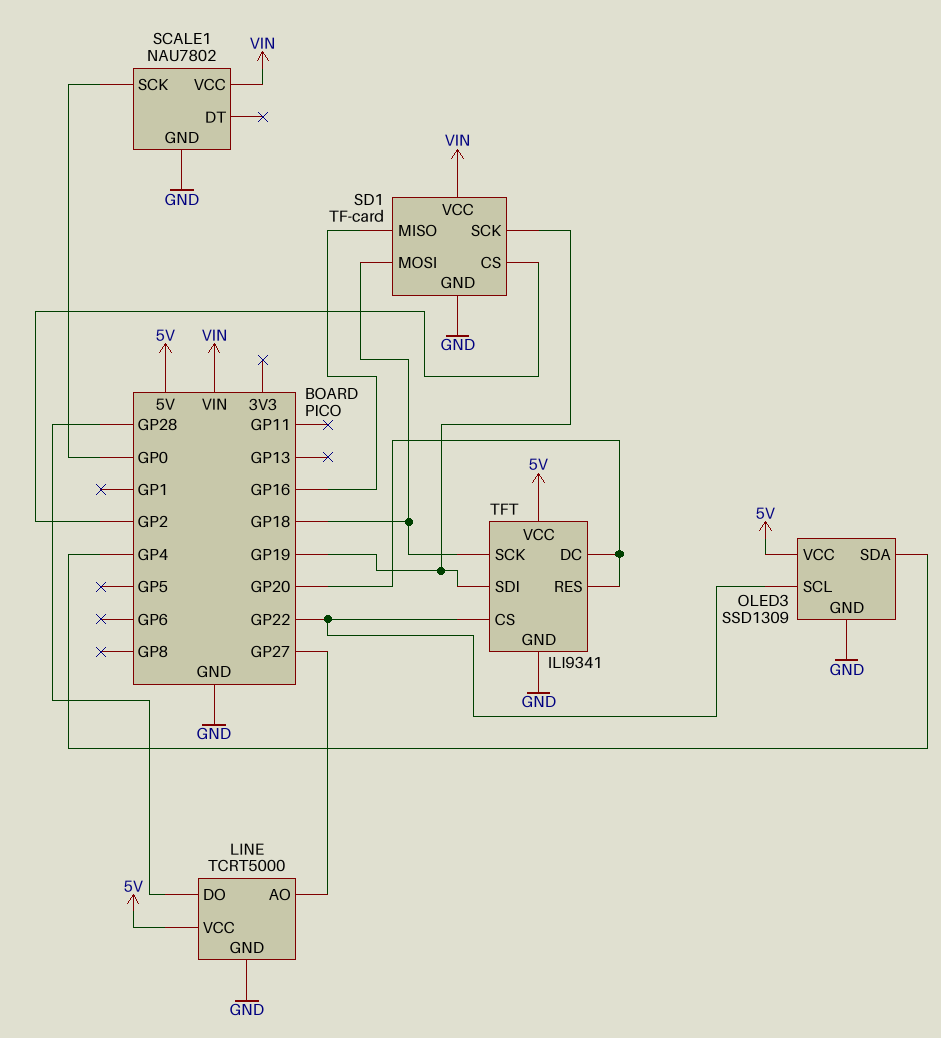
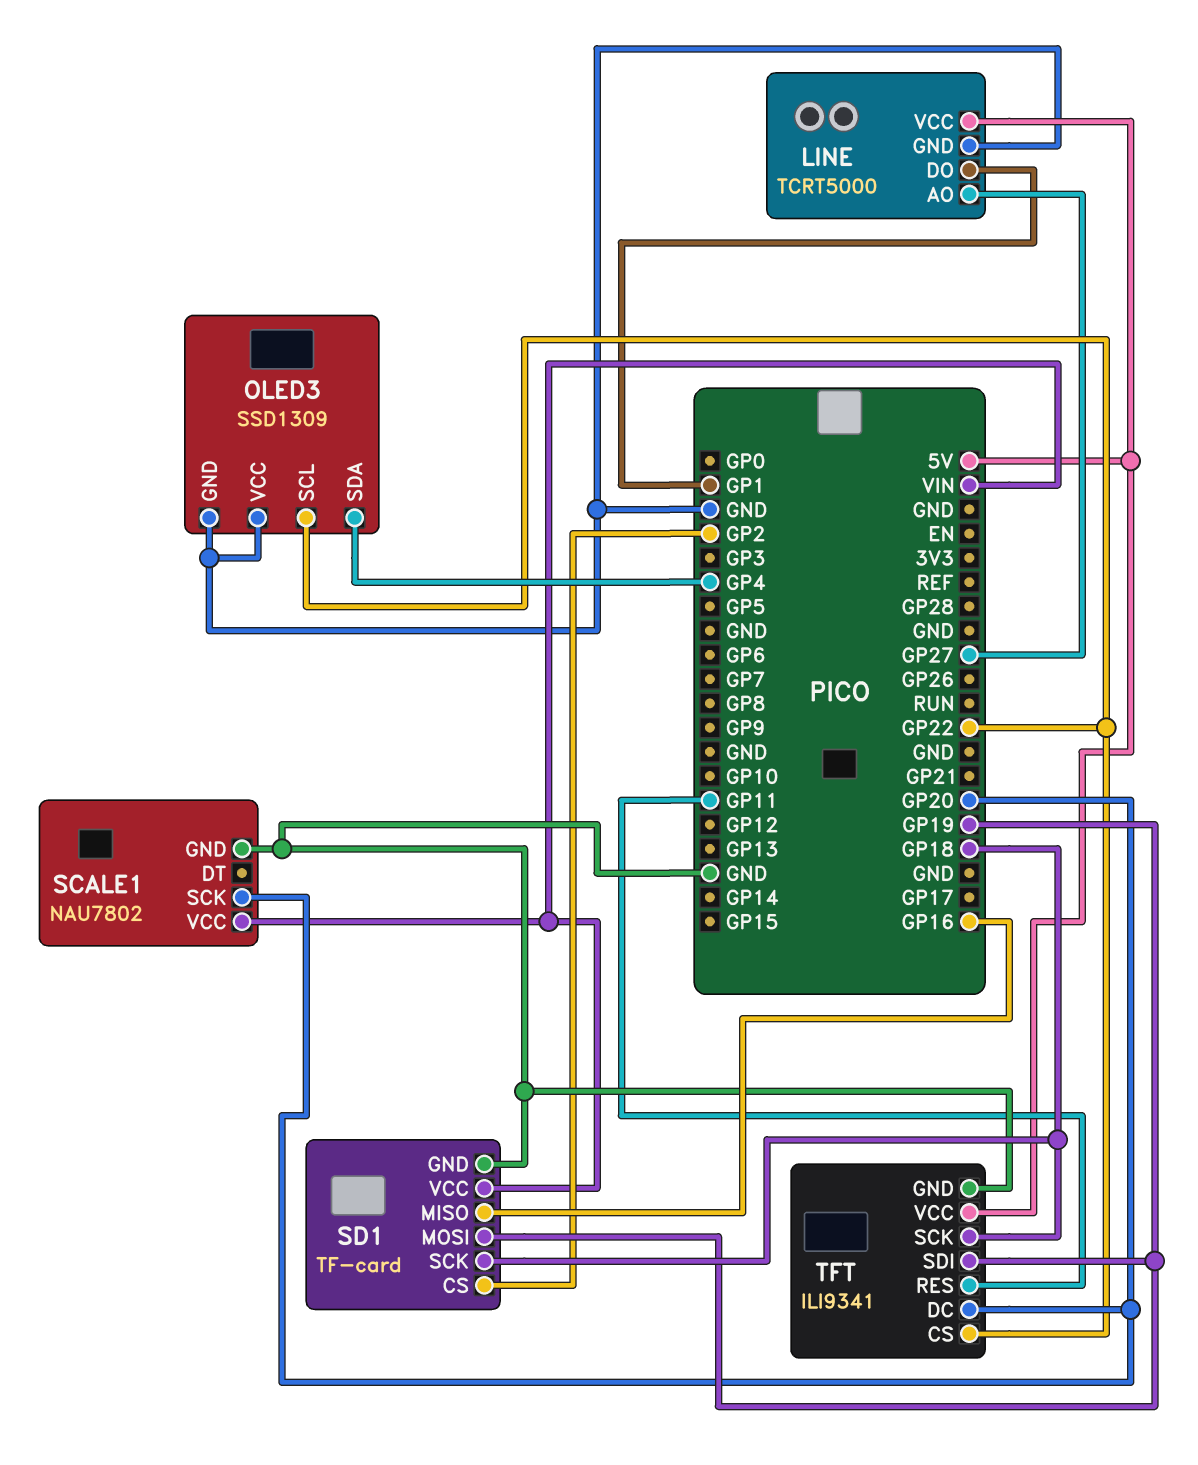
LINE pin DO: GP28 -> GP1
OLED3 pin VCC: 5V -> GND
SCALE1 pin SCK: GP0 -> GP20
SD1 pin MOSI: GP18 -> GP19
SD1 pin SCK: GP19 -> GP18
TFT pin RES: GP20 -> GP11

